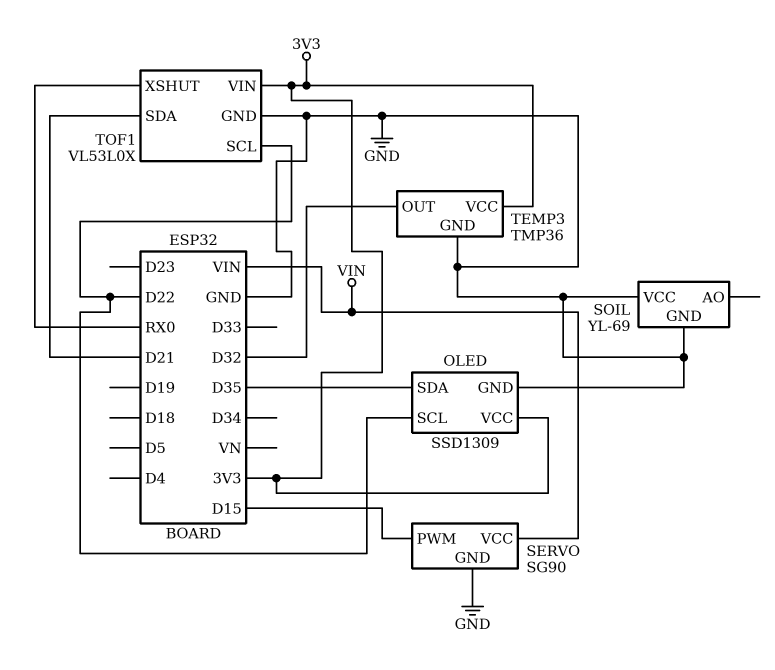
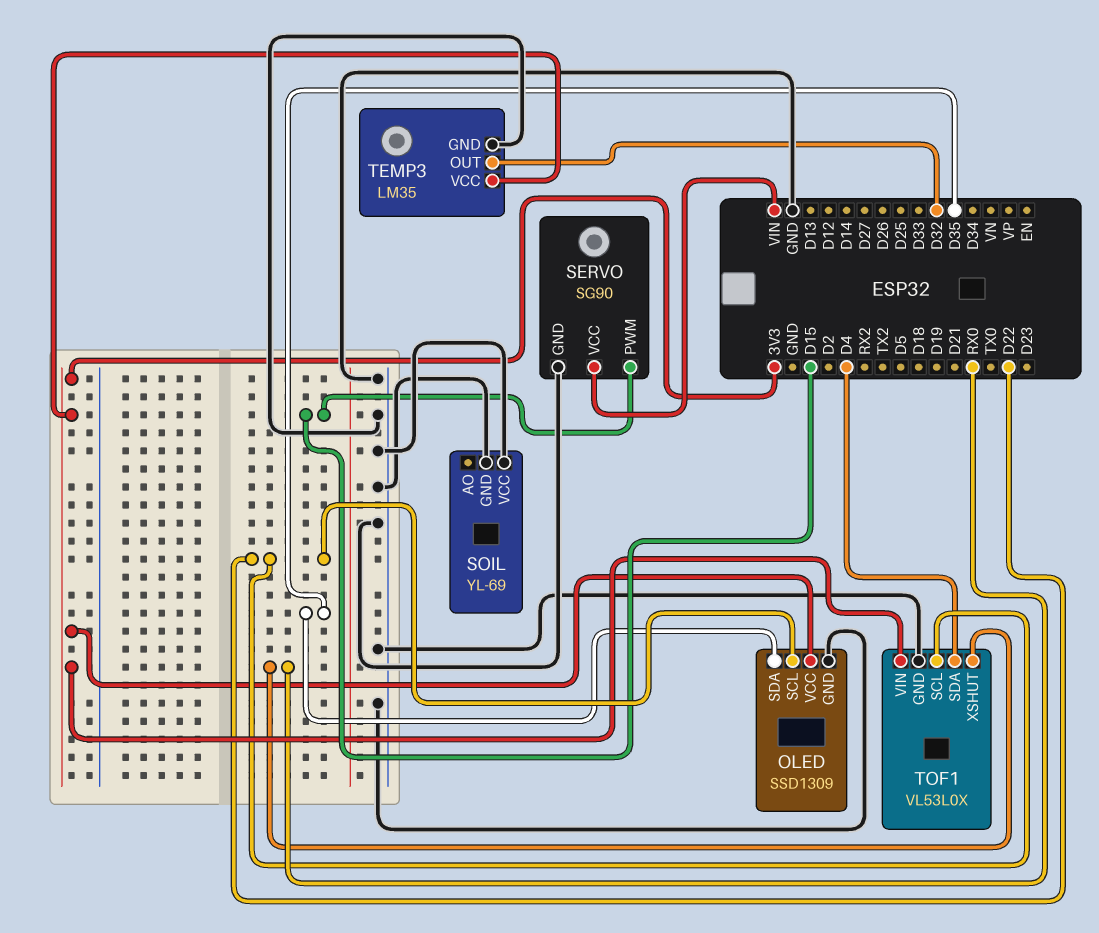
TEMP3: TMP36 -> LM35
TOF1 pin SDA: D21 -> D4

